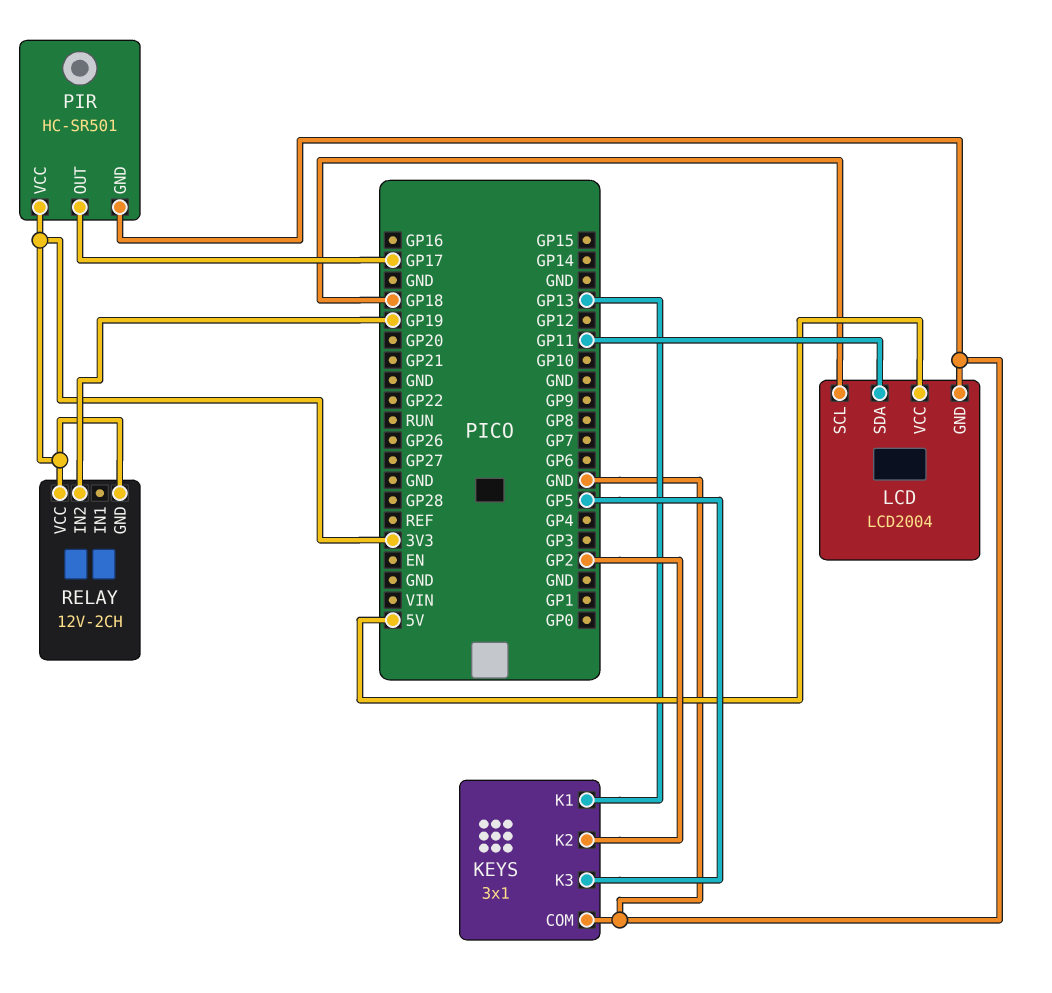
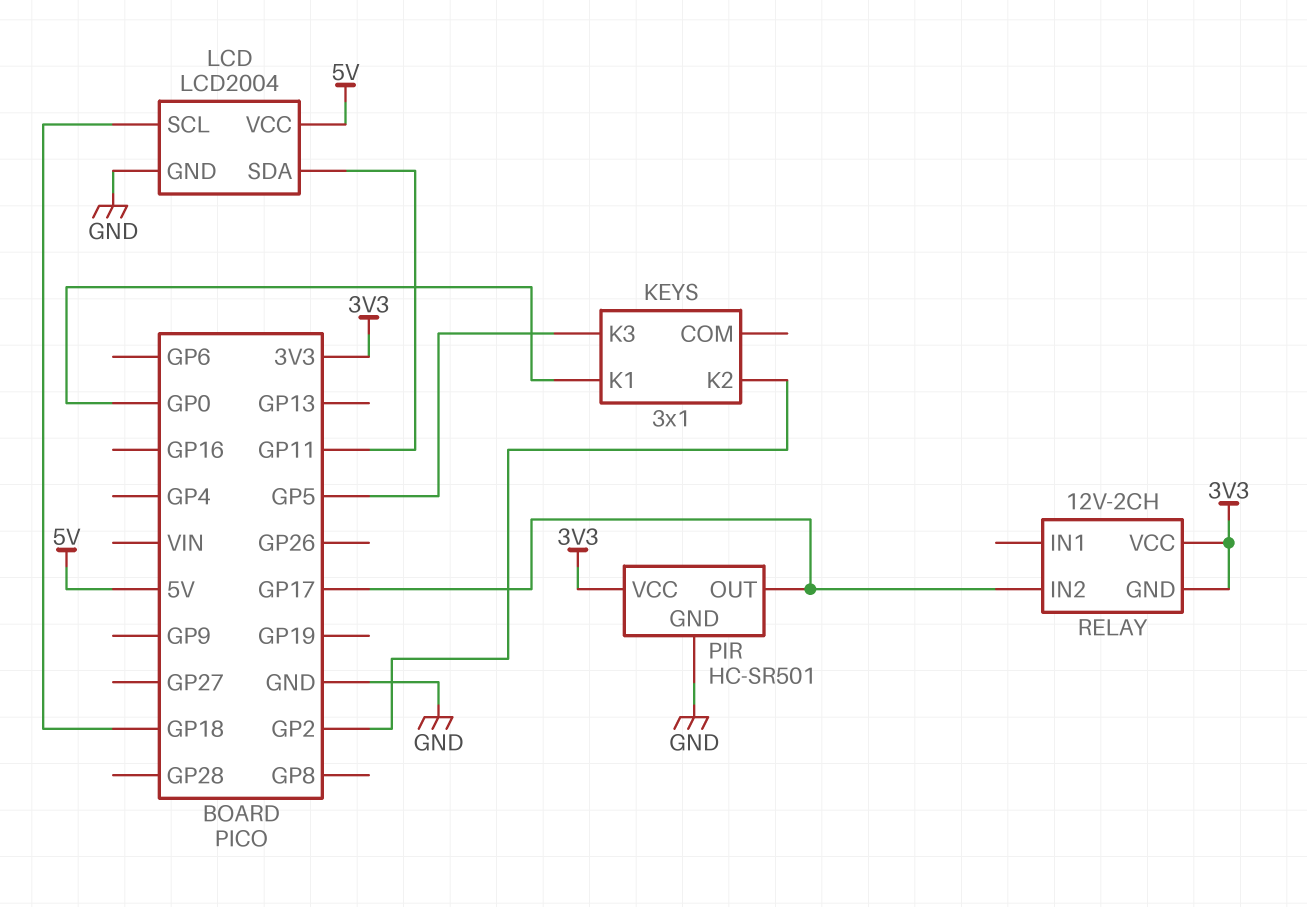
KEYS pin COM: GND -> none
KEYS pin K1: GP13 -> GP0
RELAY pin IN2: GP19 -> GP17

